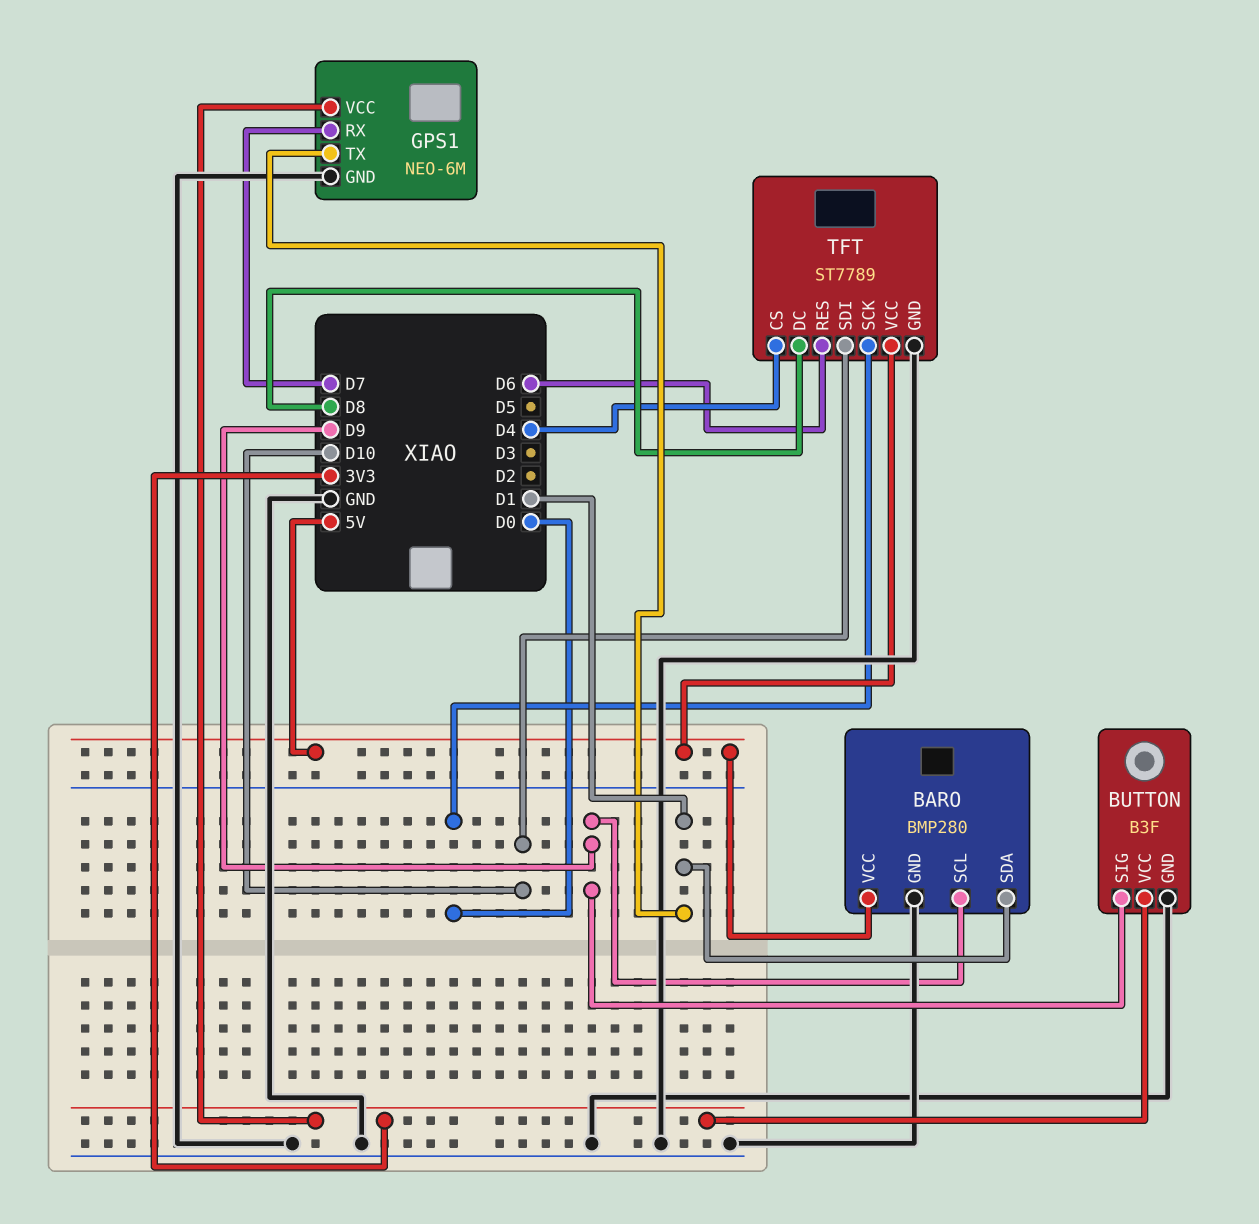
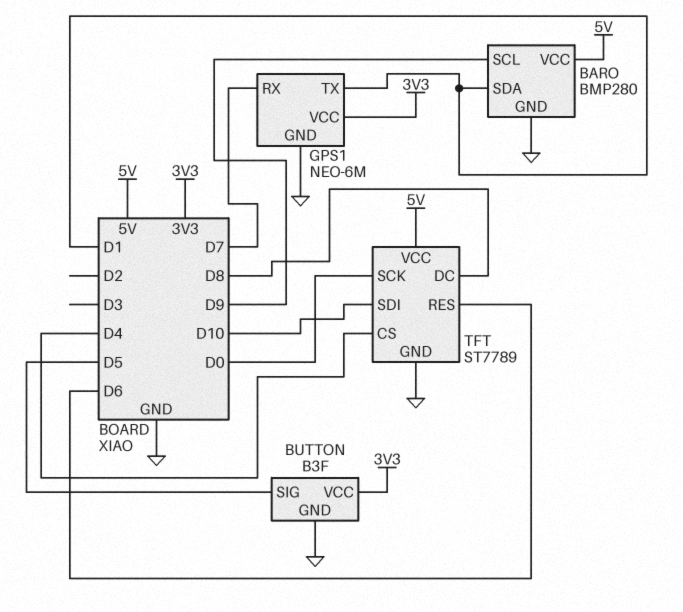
BUTTON pin SIG: D9 -> D5

